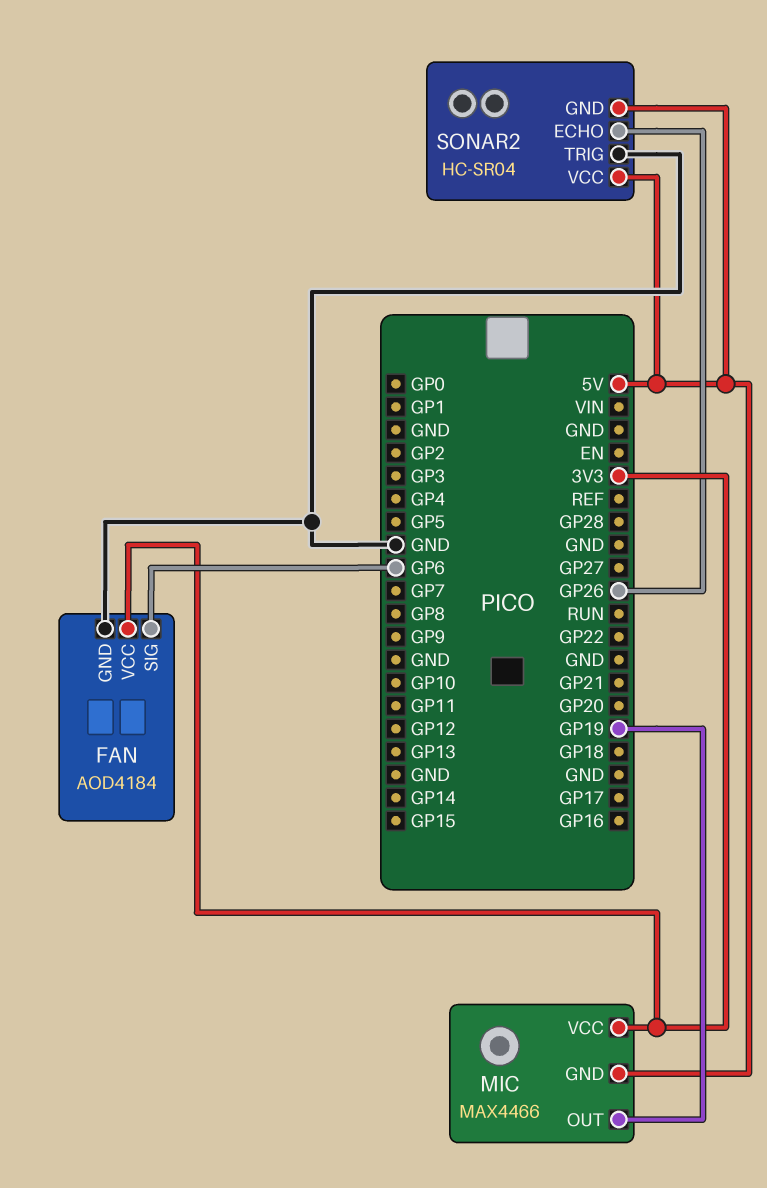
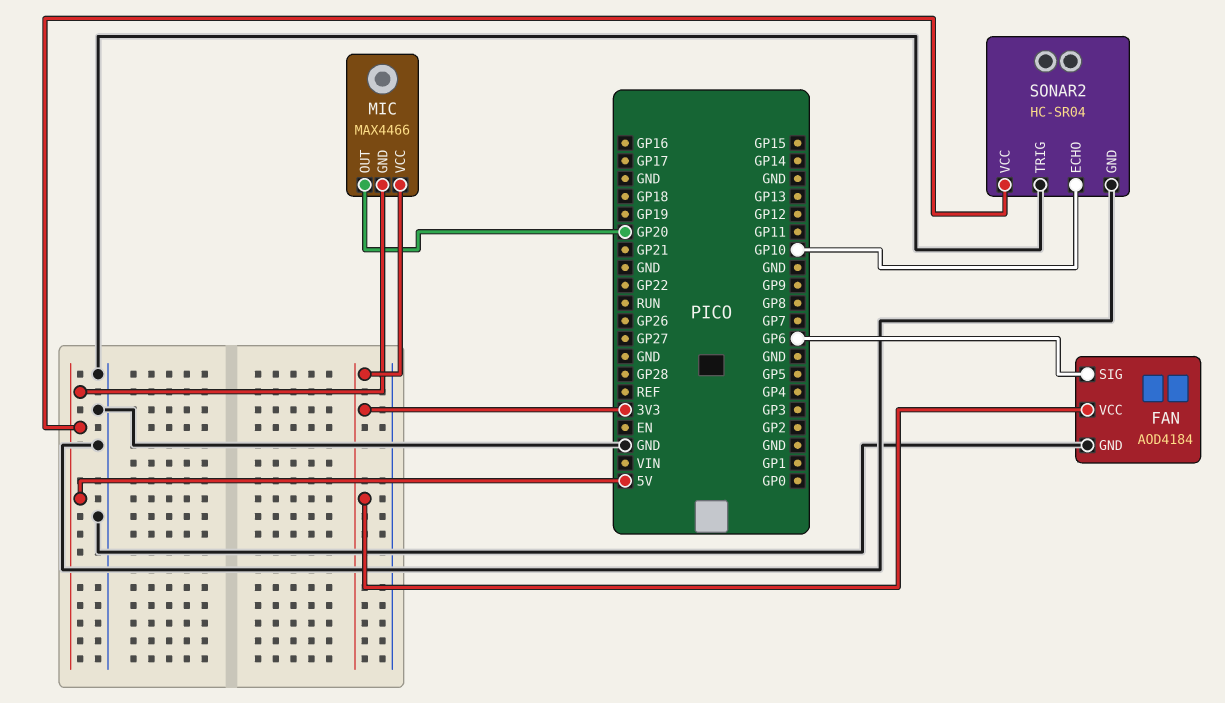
MIC pin OUT: GP19 -> GP20
SONAR2 pin ECHO: GP26 -> GP10
SONAR2 pin GND: 5V -> GND

